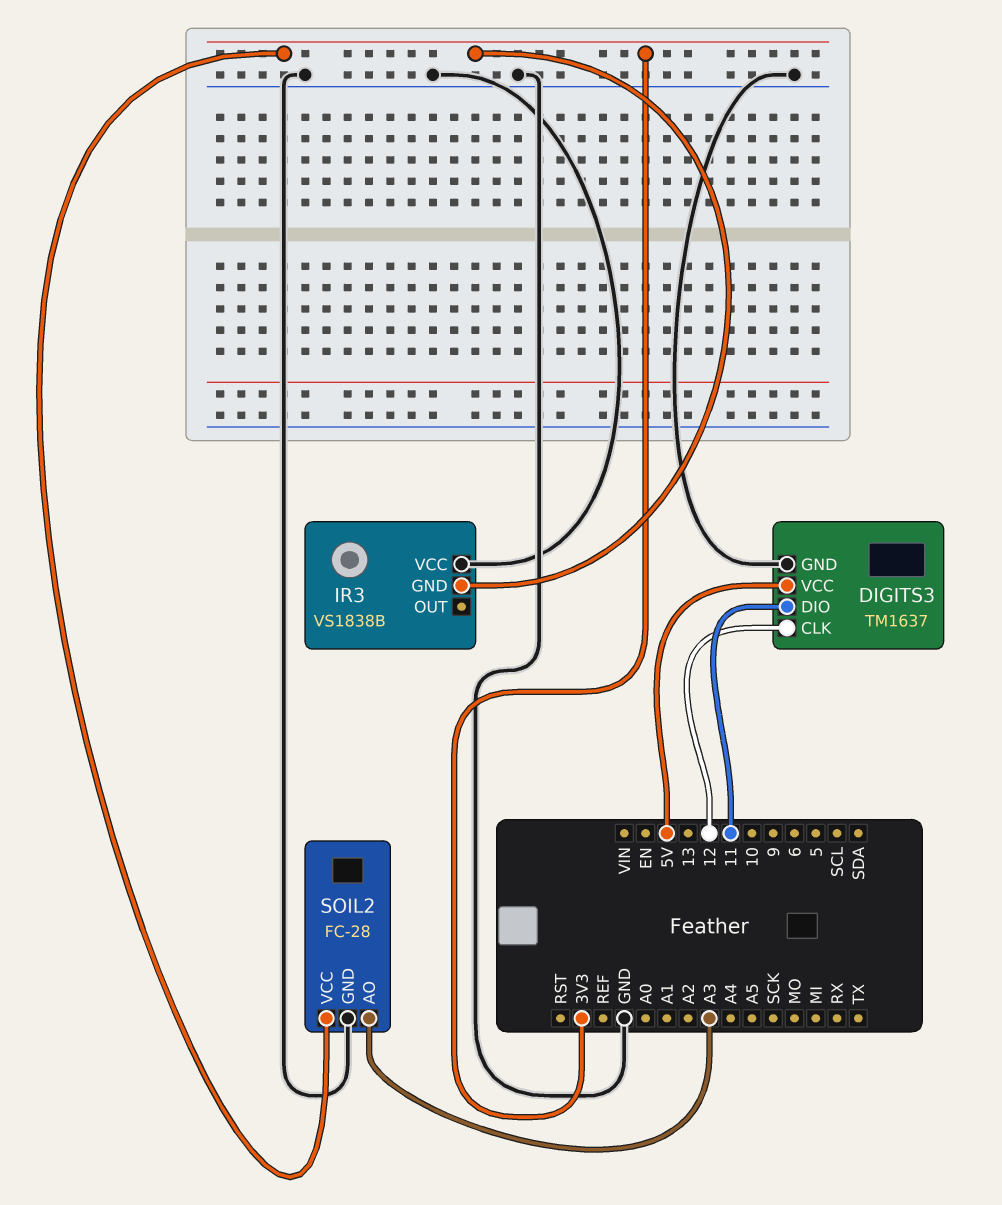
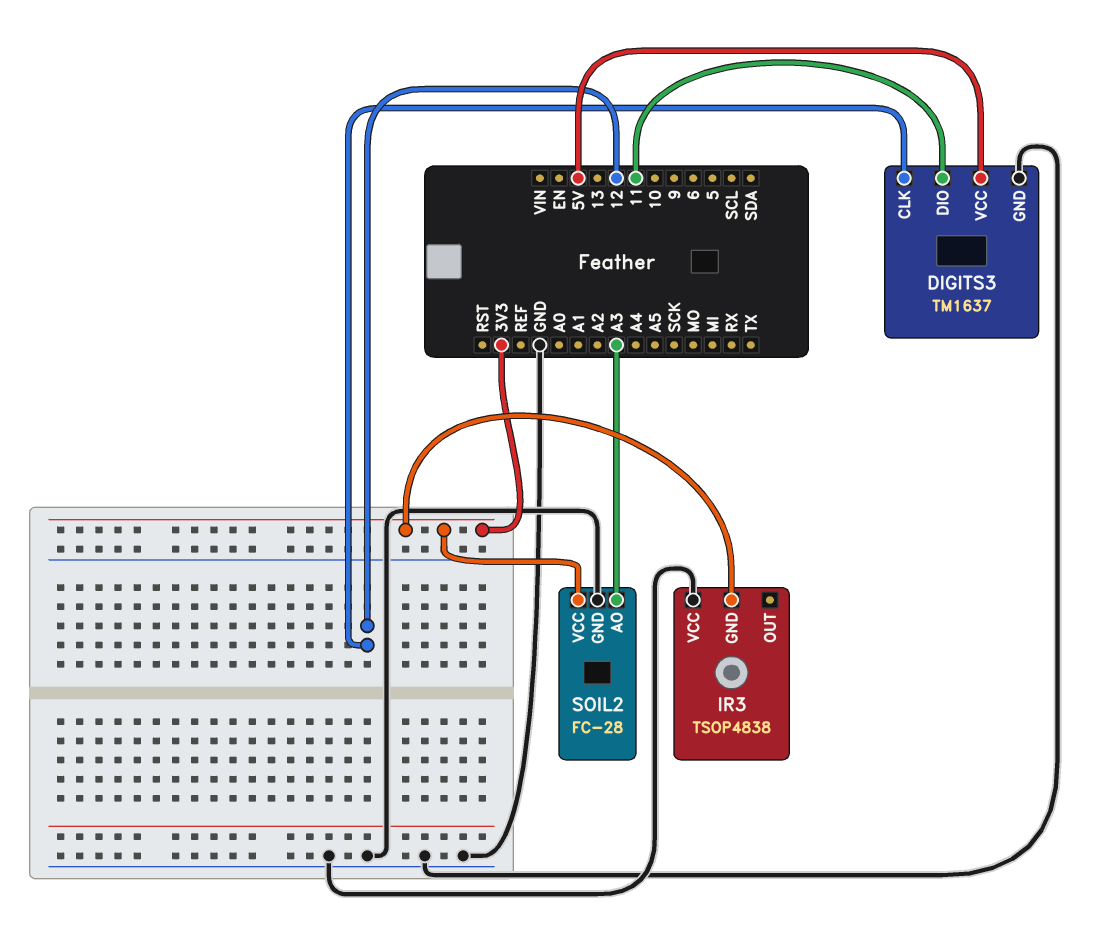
IR3: VS1838B -> TSOP4838

